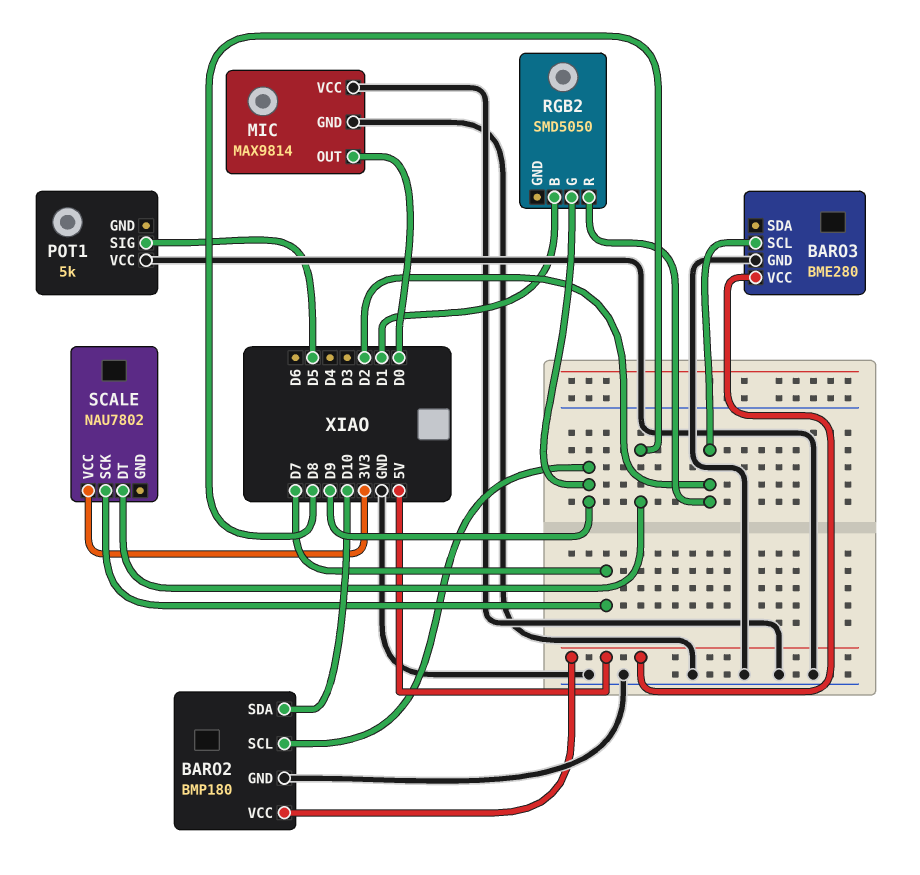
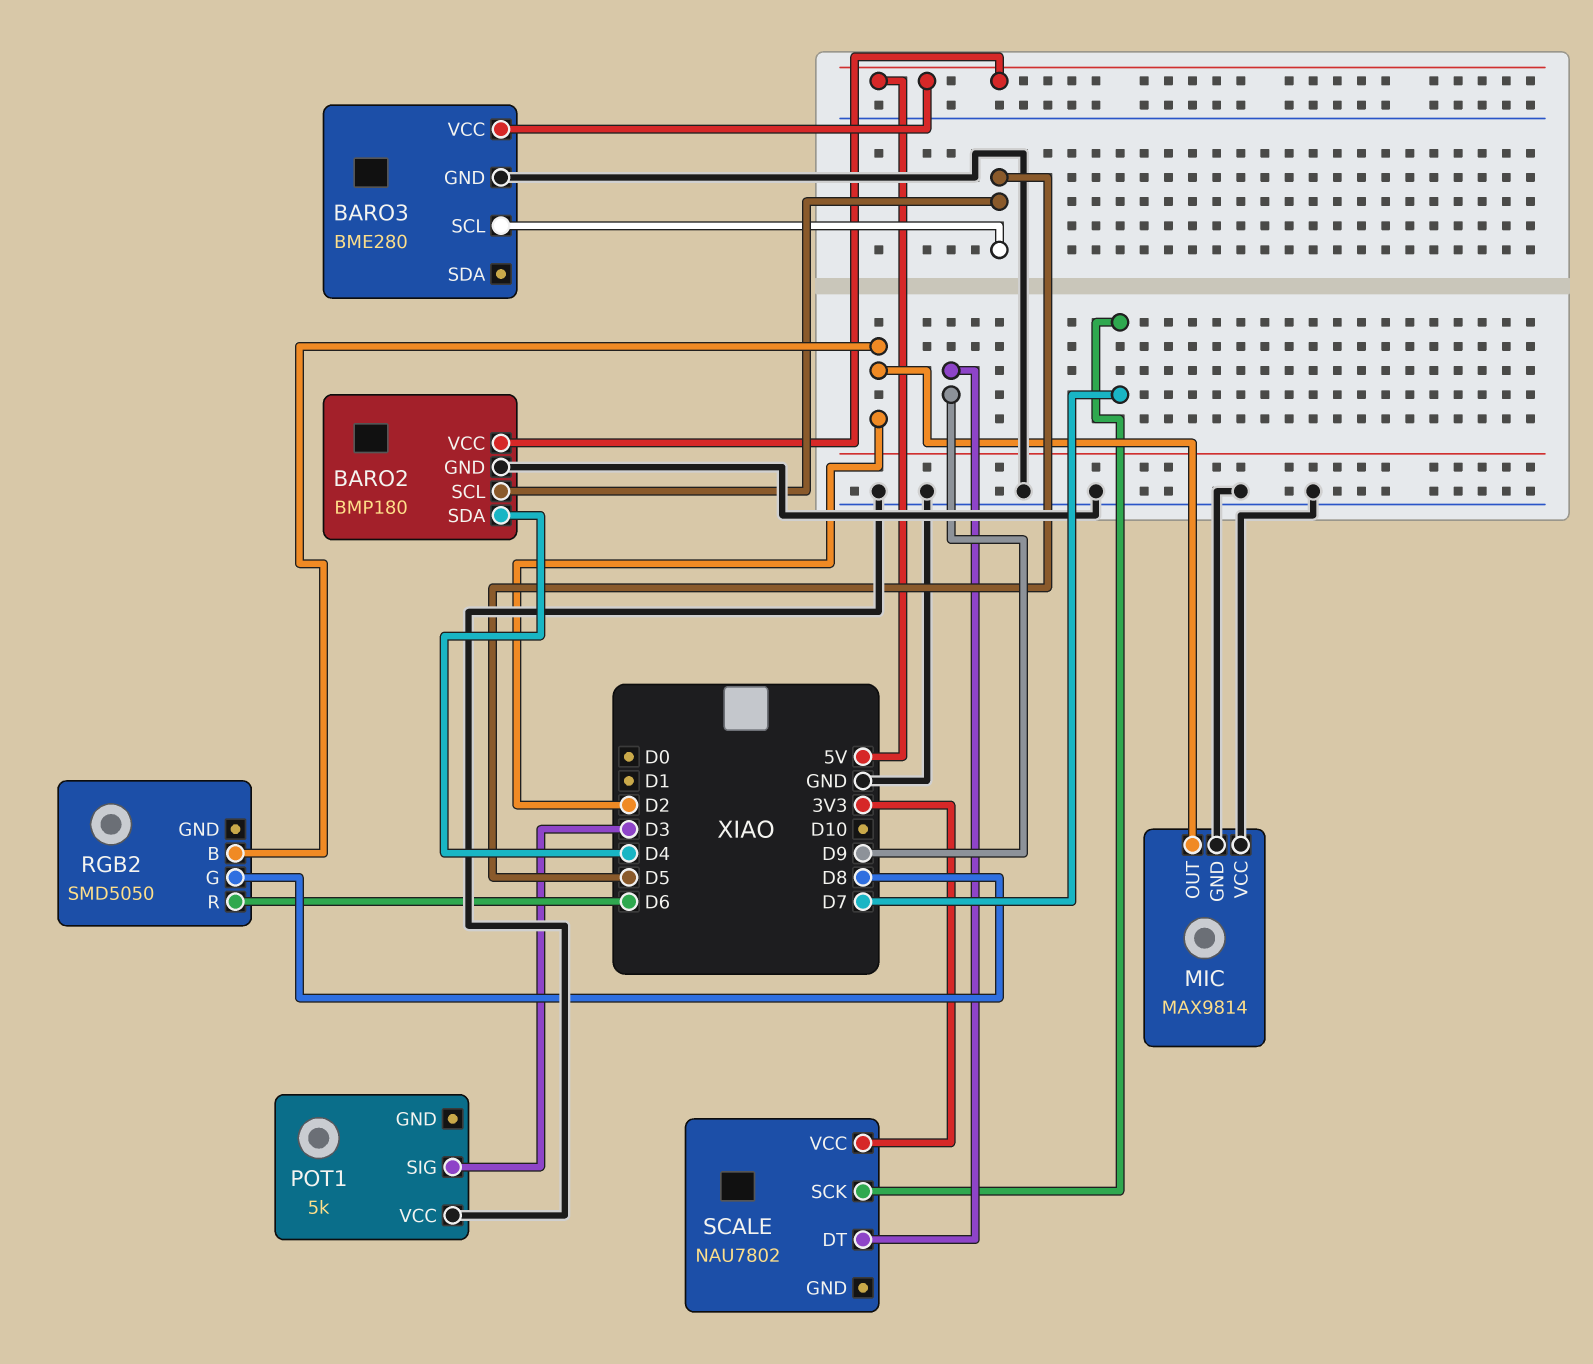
BARO2 pin SCL: D9 -> D5
BARO2 pin SDA: D10 -> D4
BARO3 pin SCL: D2 -> D5
MIC pin OUT: D0 -> D2
POT1 pin SIG: D5 -> D3
RGB2 pin B: D1 -> D2
RGB2 pin G: D9 -> D8
RGB2 pin R: D2 -> D6
SCALE pin DT: D8 -> D9

